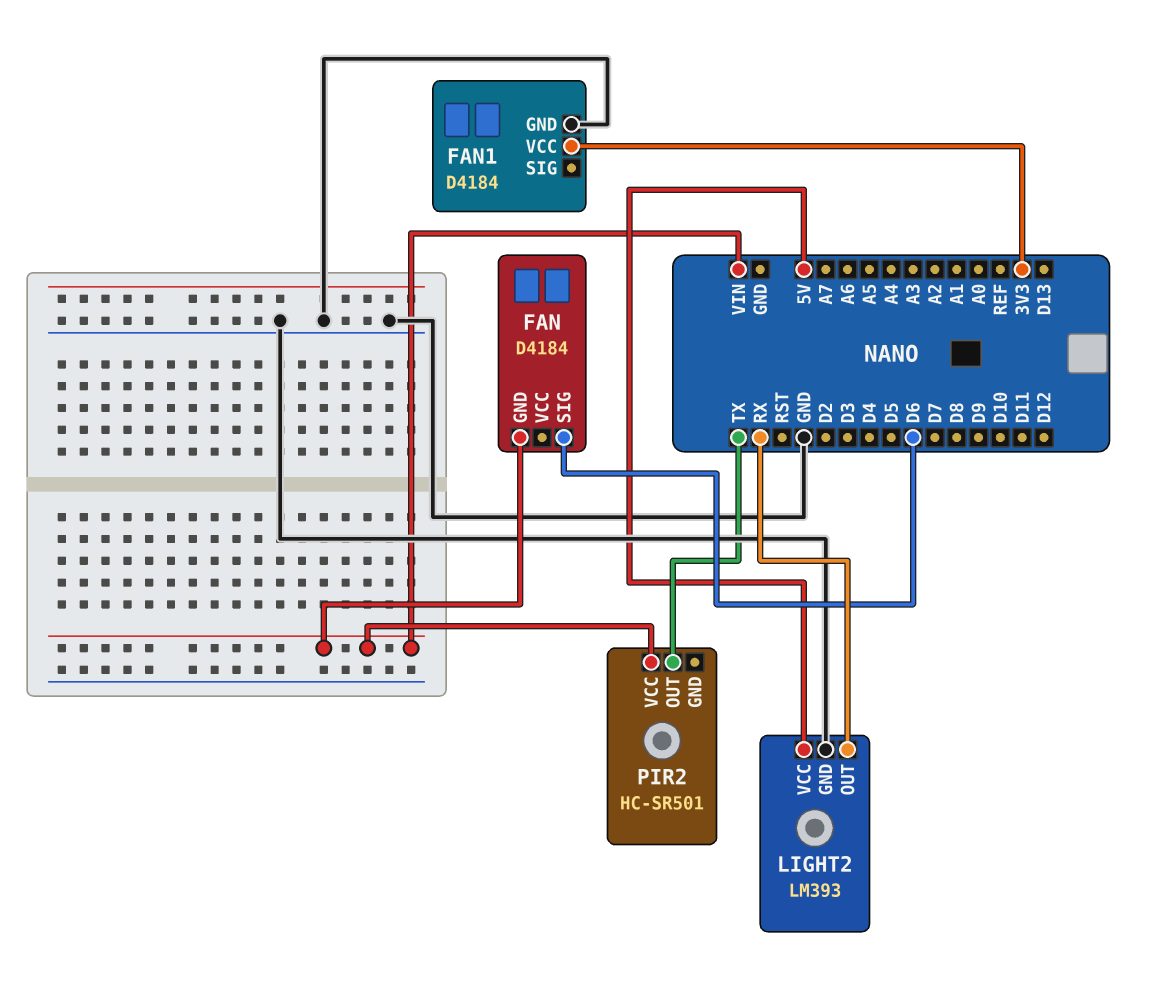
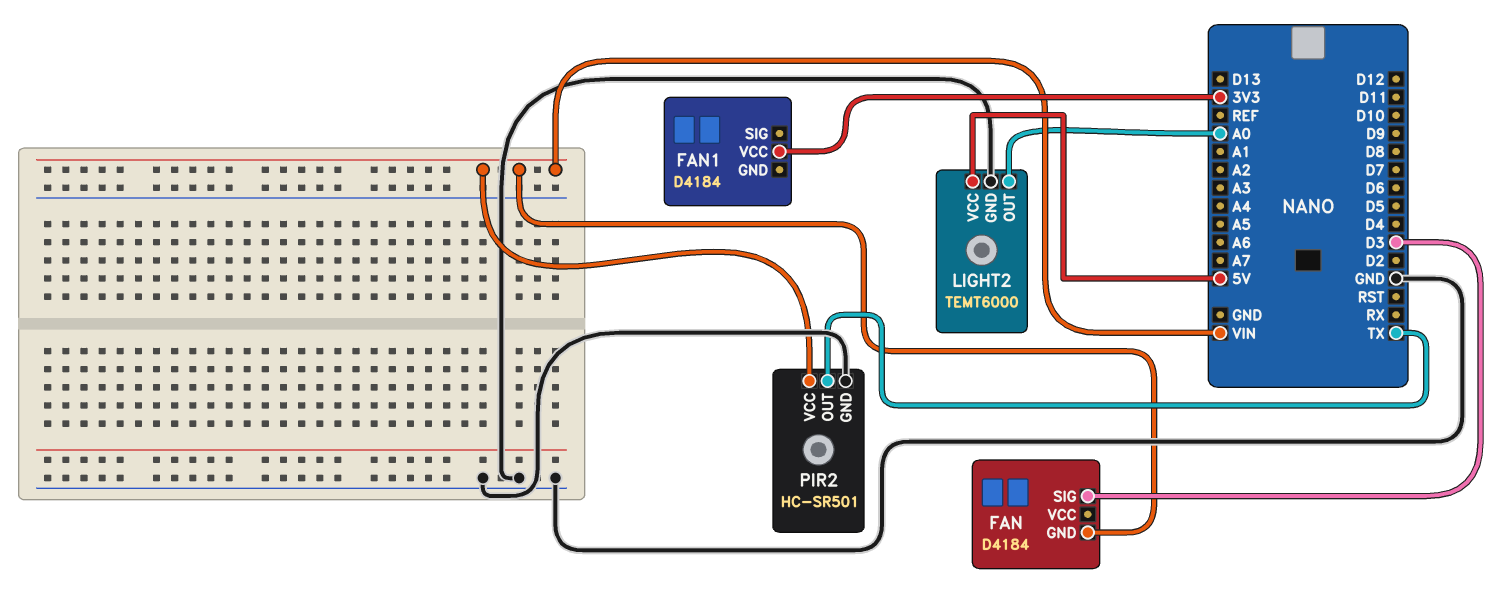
FAN pin SIG: D6 -> D3
FAN1 pin GND: GND -> none
LIGHT2: LM393 -> TEMT6000
LIGHT2 pin OUT: RX -> A0
PIR2 pin GND: none -> GND

